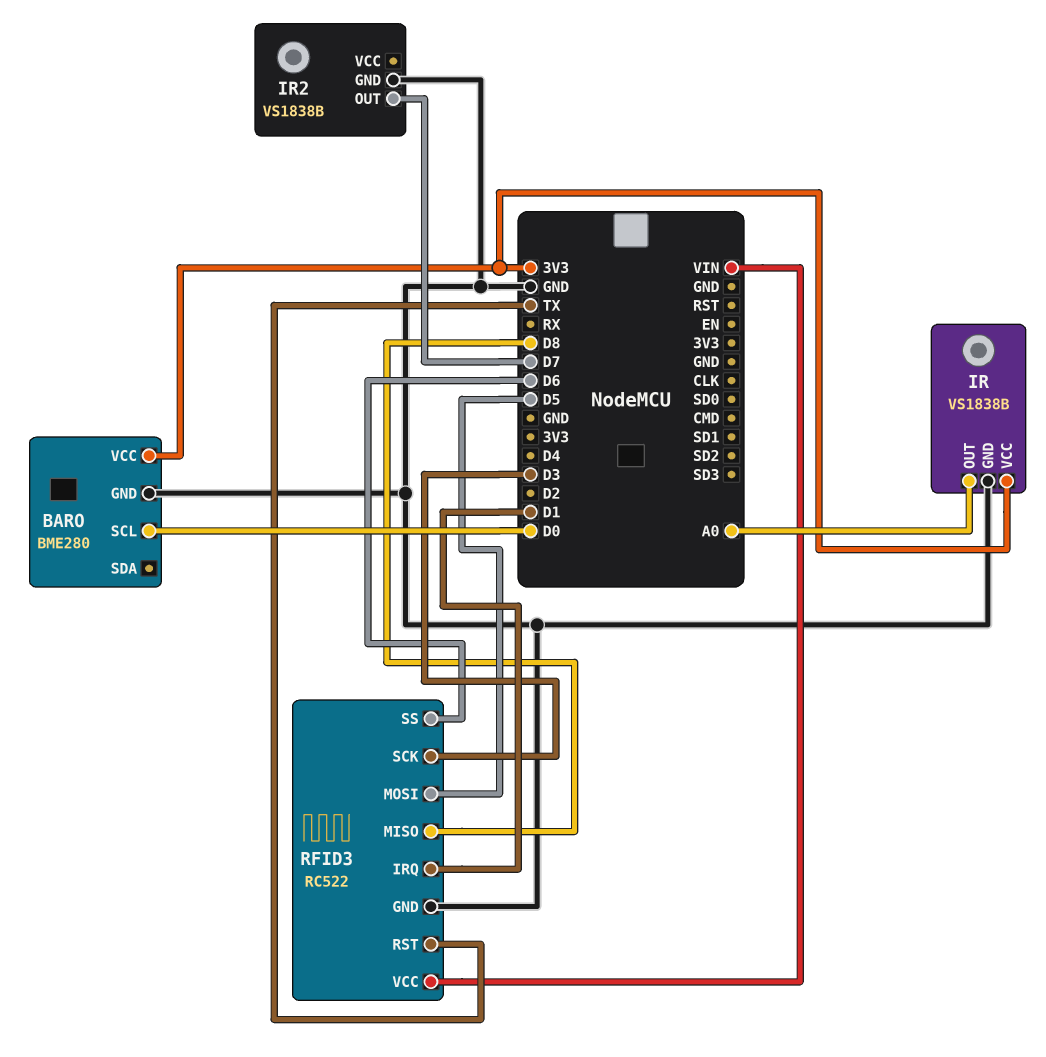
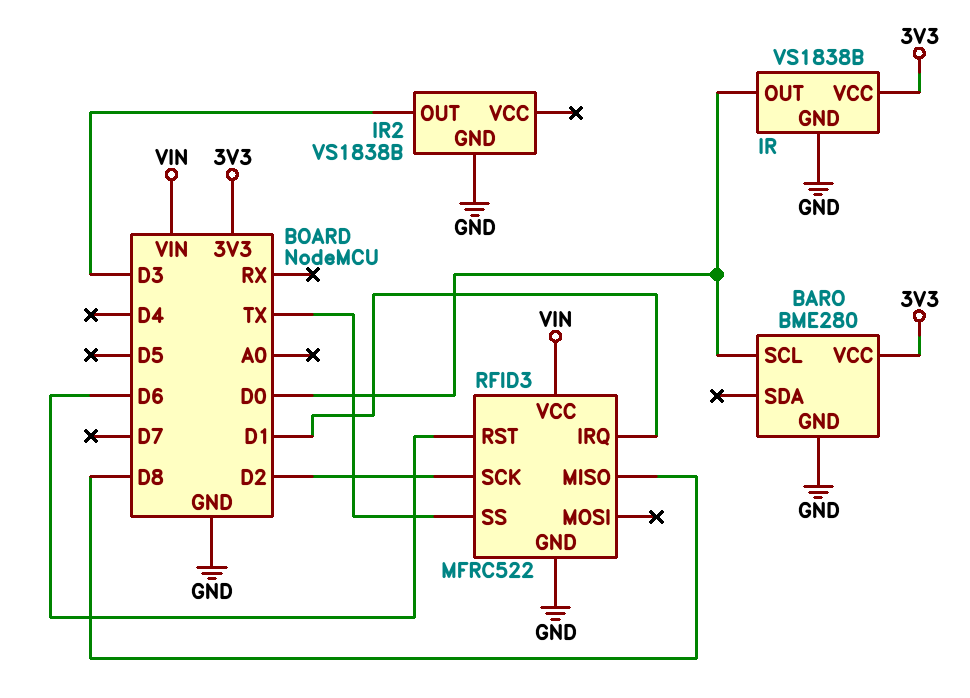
IR pin OUT: A0 -> D0
IR2 pin OUT: D7 -> D3
RFID3: RC522 -> MFRC522
RFID3 pin MOSI: D5 -> none
RFID3 pin RST: TX -> D6
RFID3 pin SCK: D3 -> D2
RFID3 pin SS: D6 -> TX

